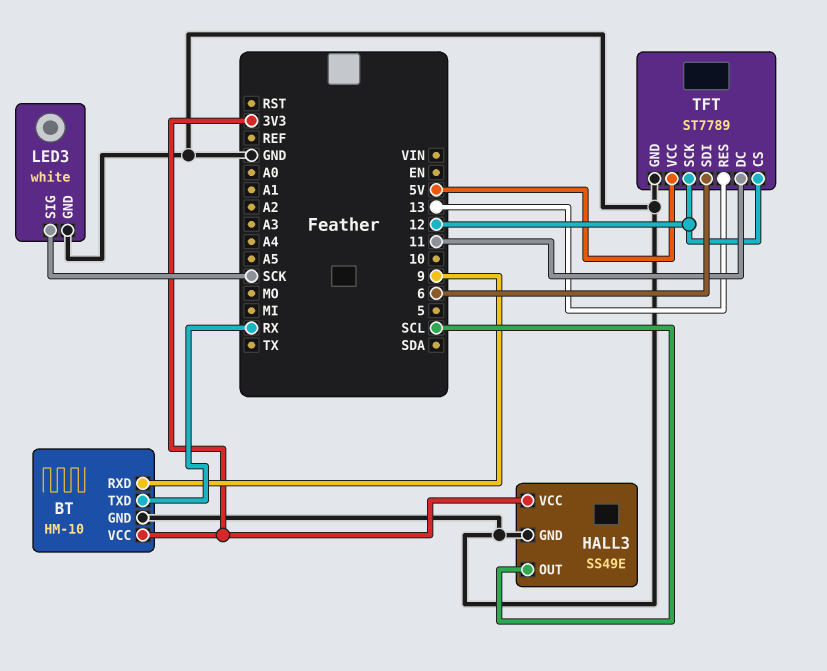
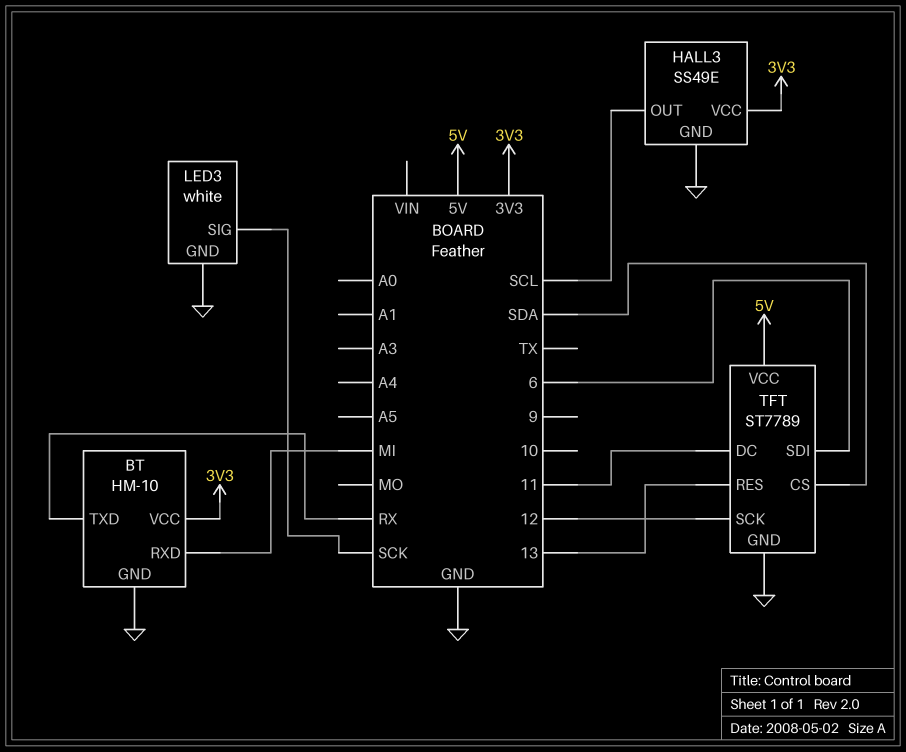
BT pin RXD: 9 -> MI
TFT pin CS: 12 -> SDA

